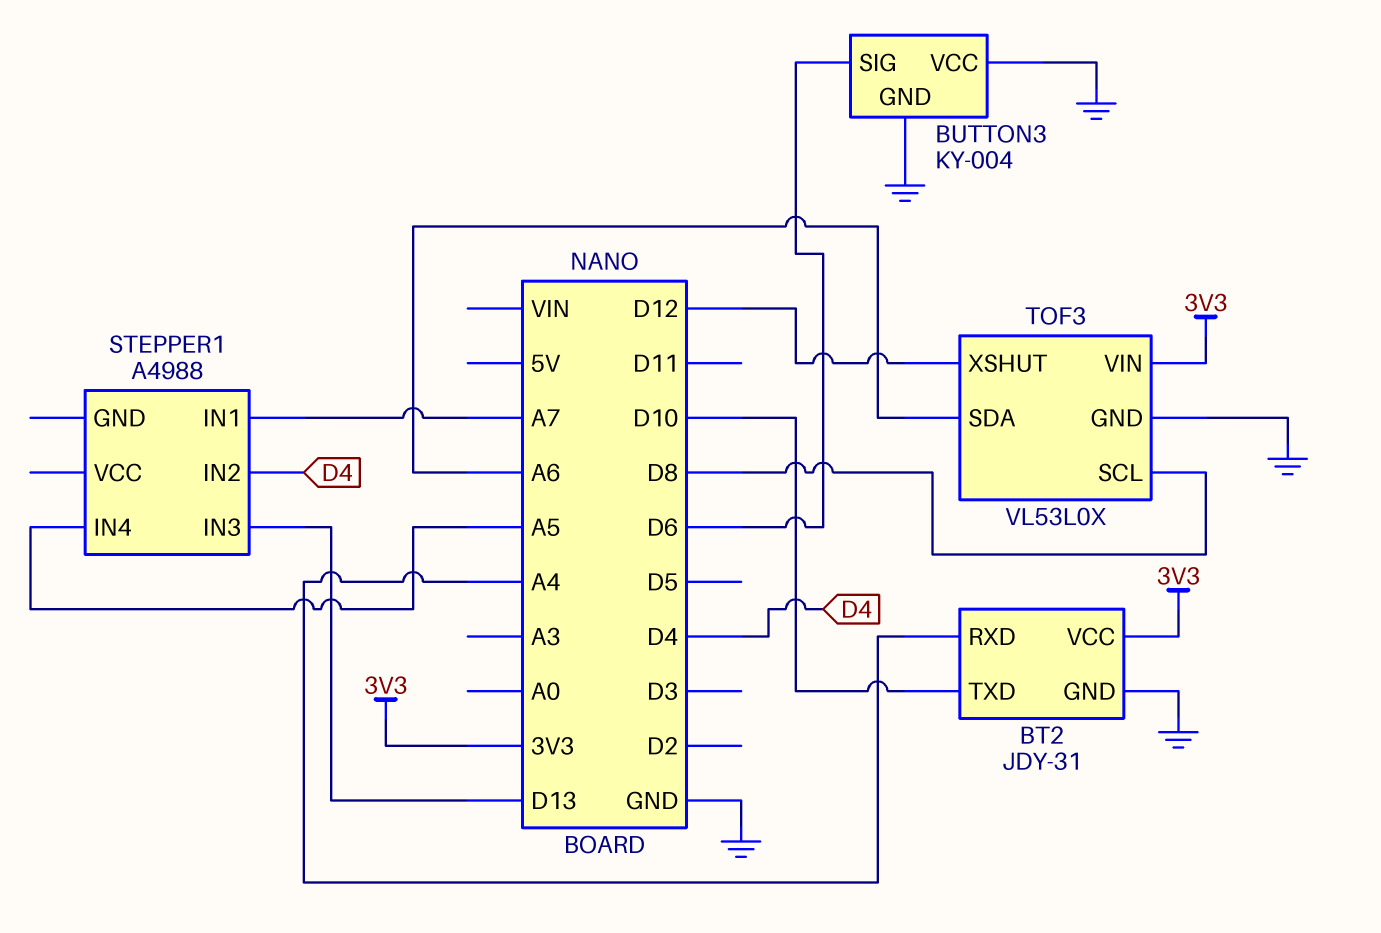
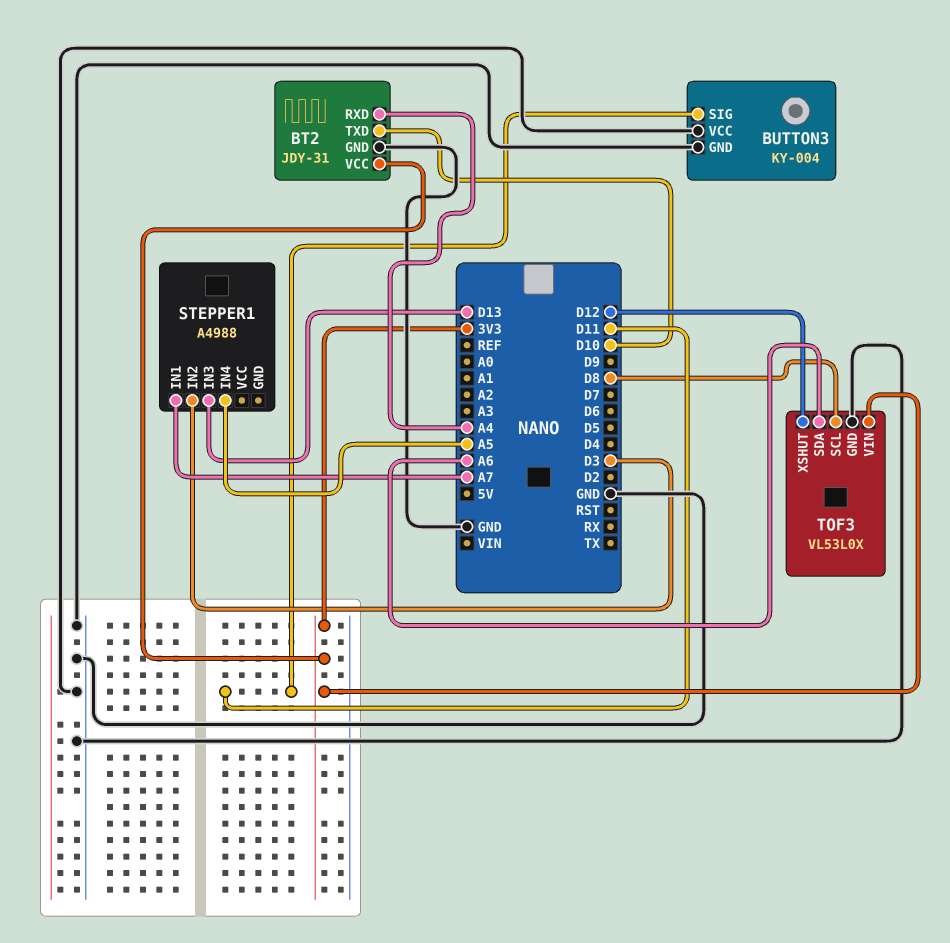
BUTTON3 pin SIG: D6 -> D11
STEPPER1 pin IN2: D4 -> D3

